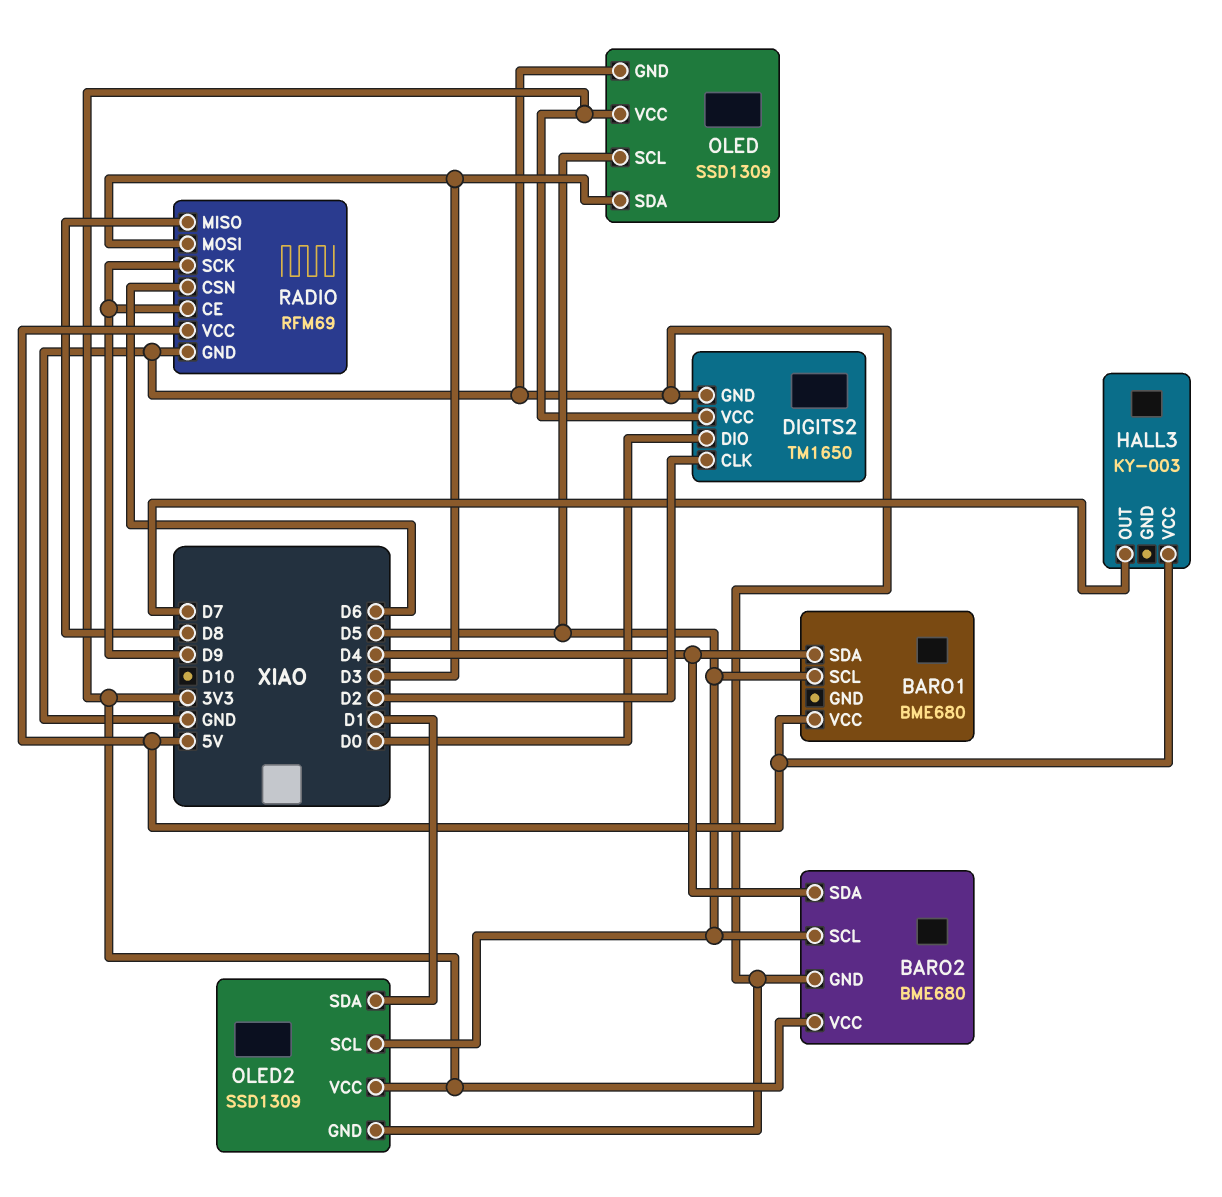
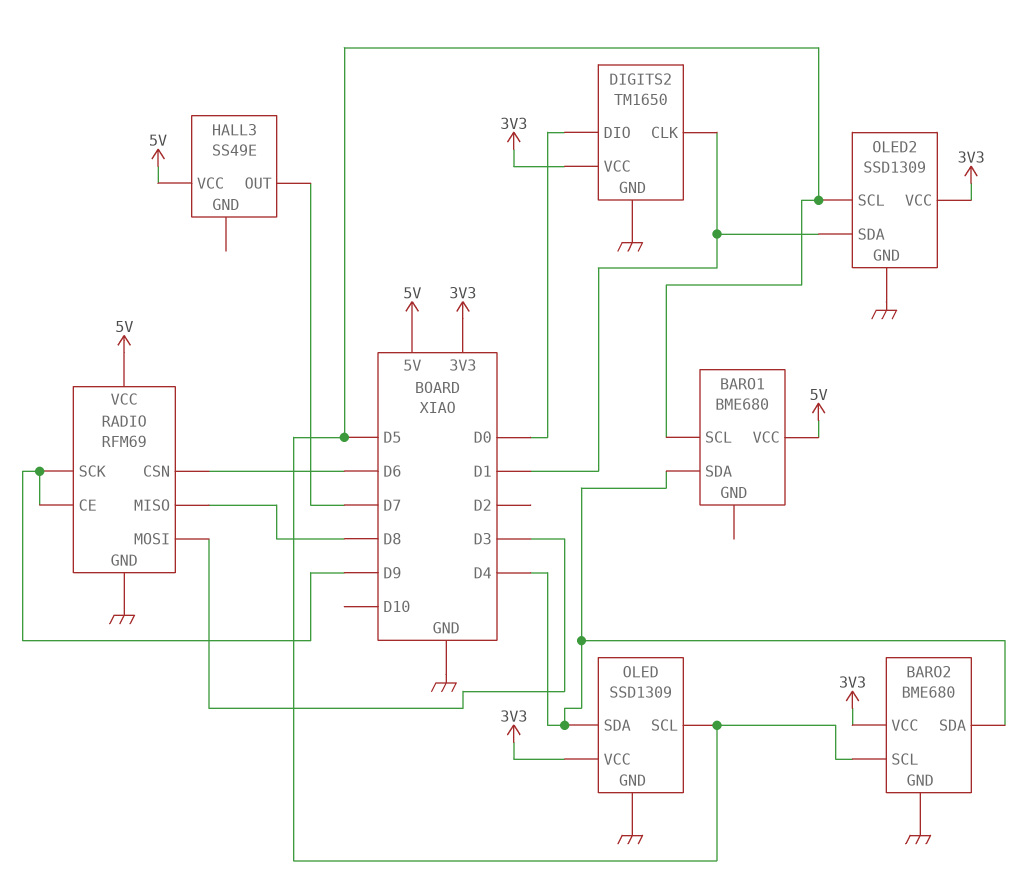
DIGITS2 pin CLK: D2 -> D1
HALL3: KY-003 -> SS49E
OLED pin SDA: D3 -> D4

